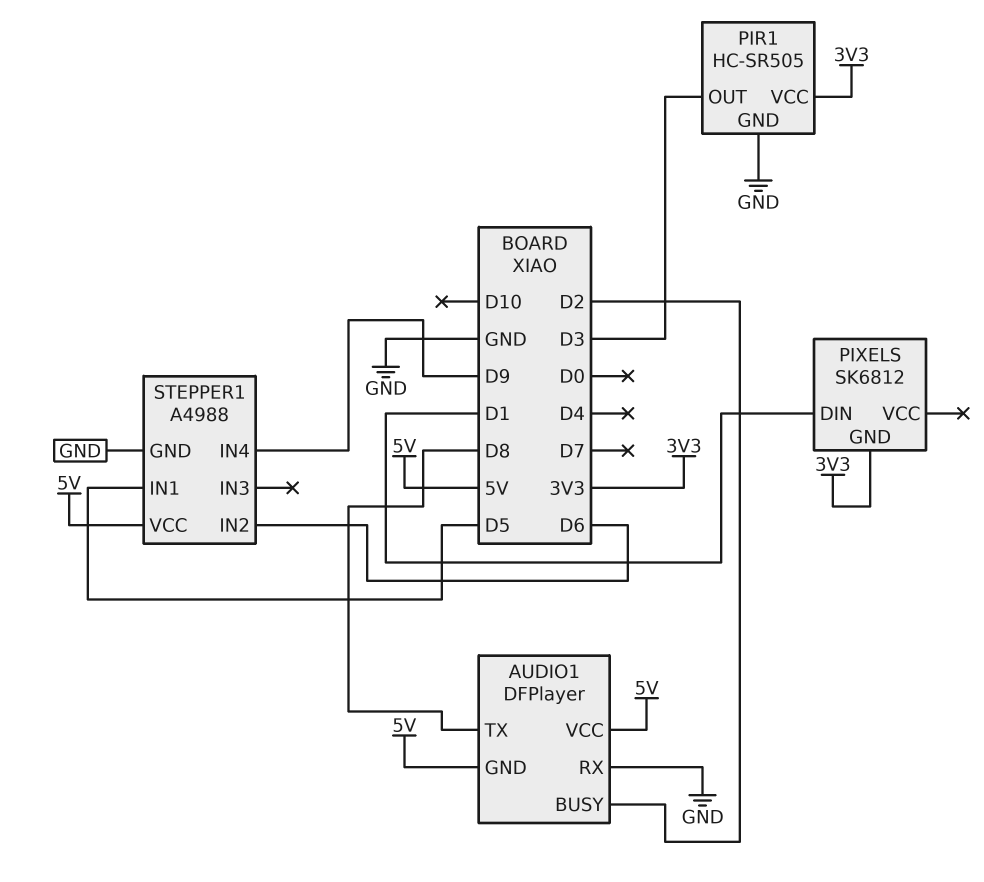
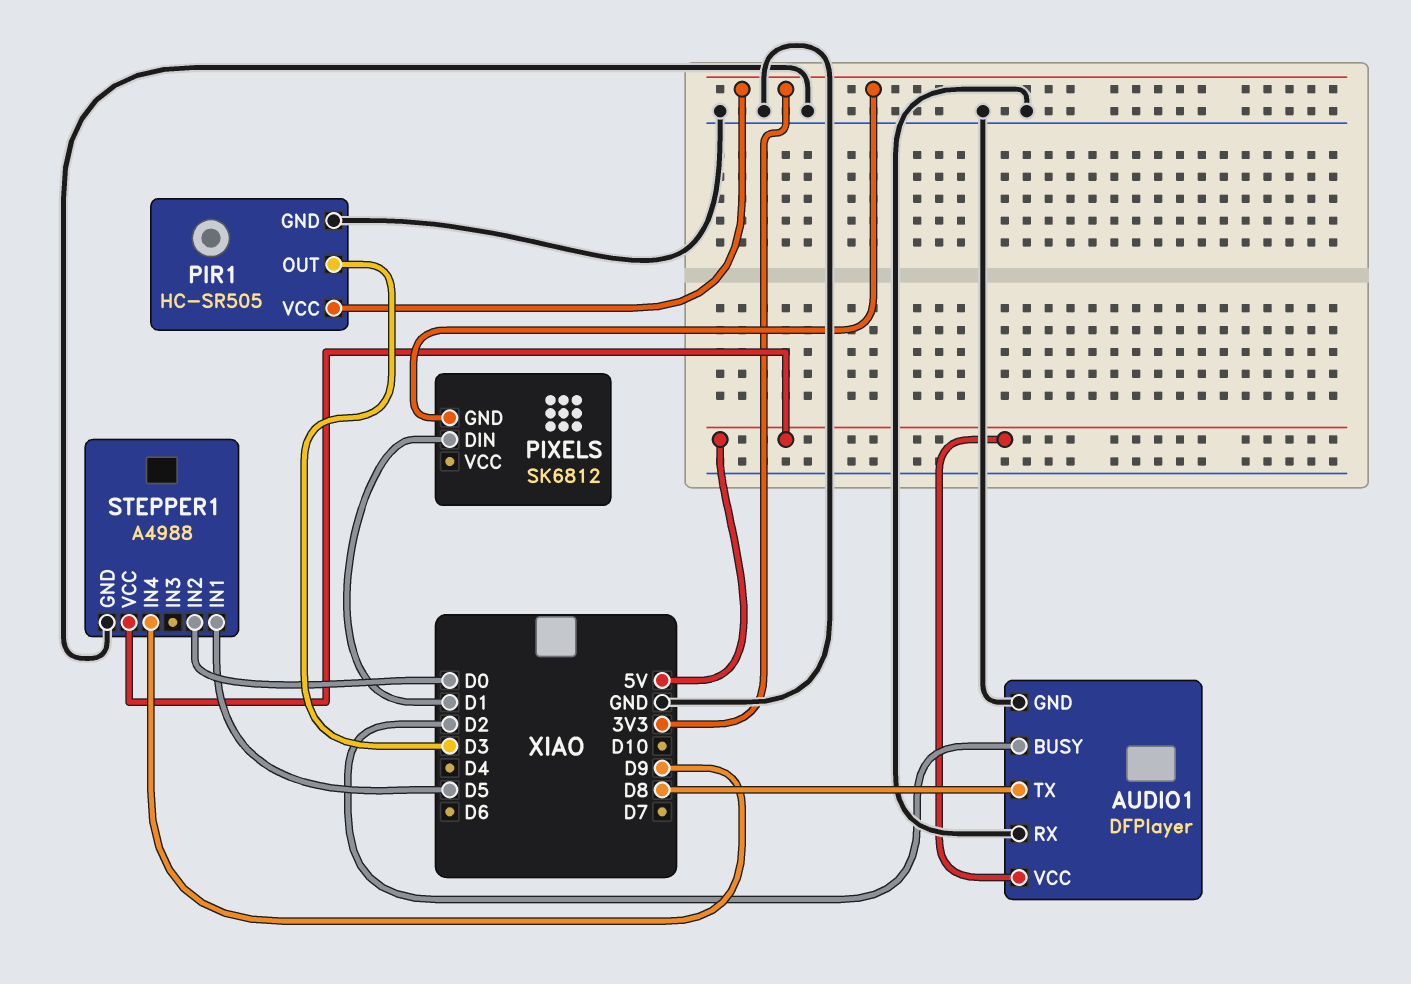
AUDIO1 pin GND: 5V -> GND
STEPPER1 pin IN2: D6 -> D0

